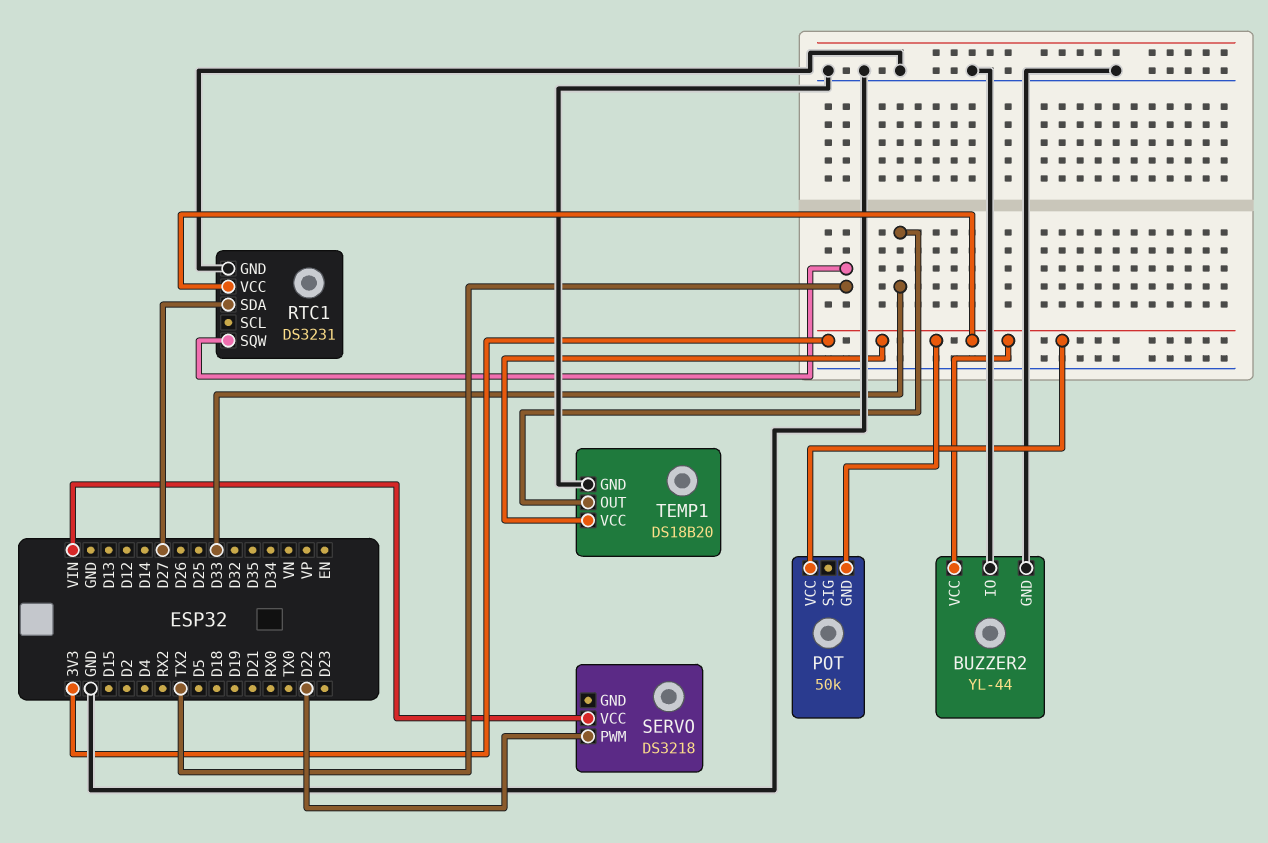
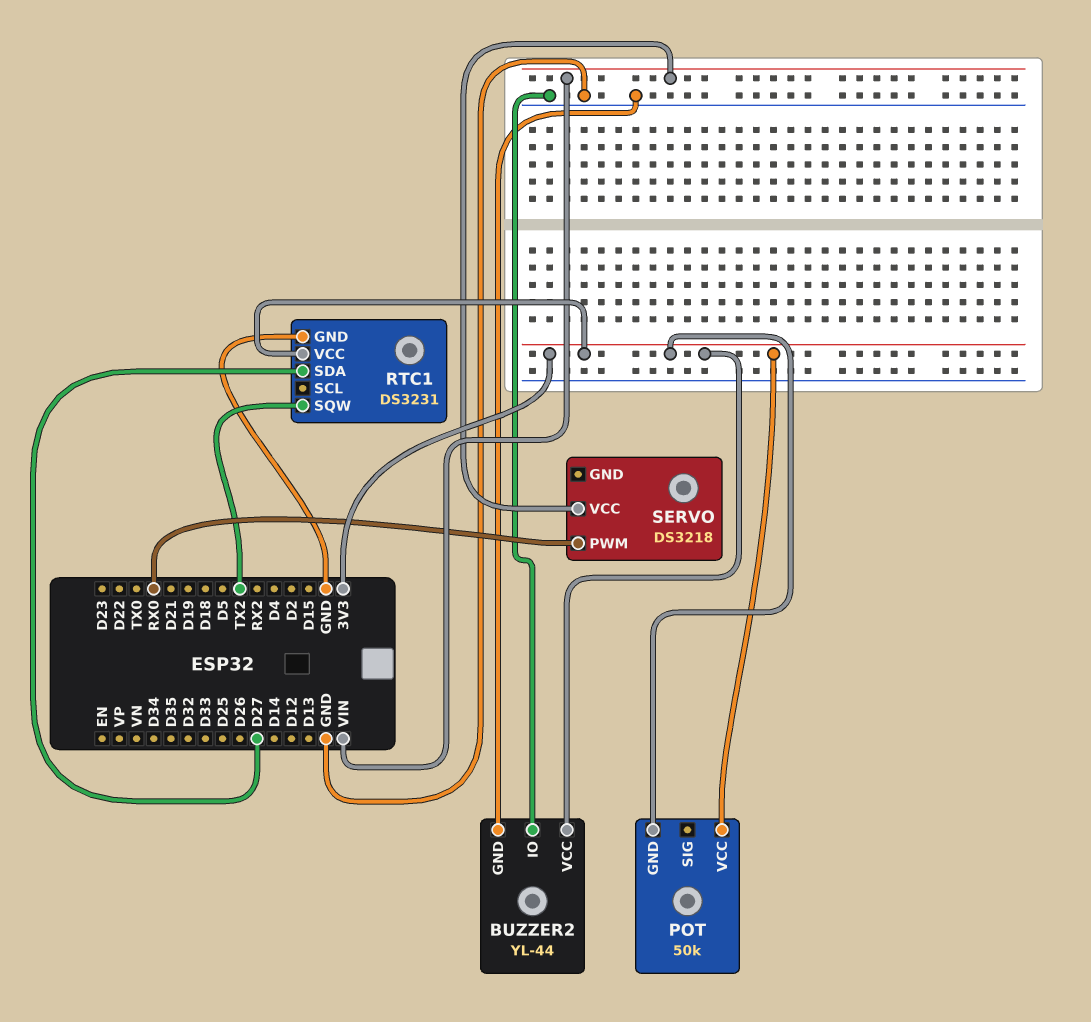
SERVO pin PWM: D22 -> RX0
TEMP1: DS18B20 -> none
TEMP1 pin GND: GND -> none
TEMP1 pin OUT: D33 -> none
TEMP1 pin VCC: 3V3 -> none

